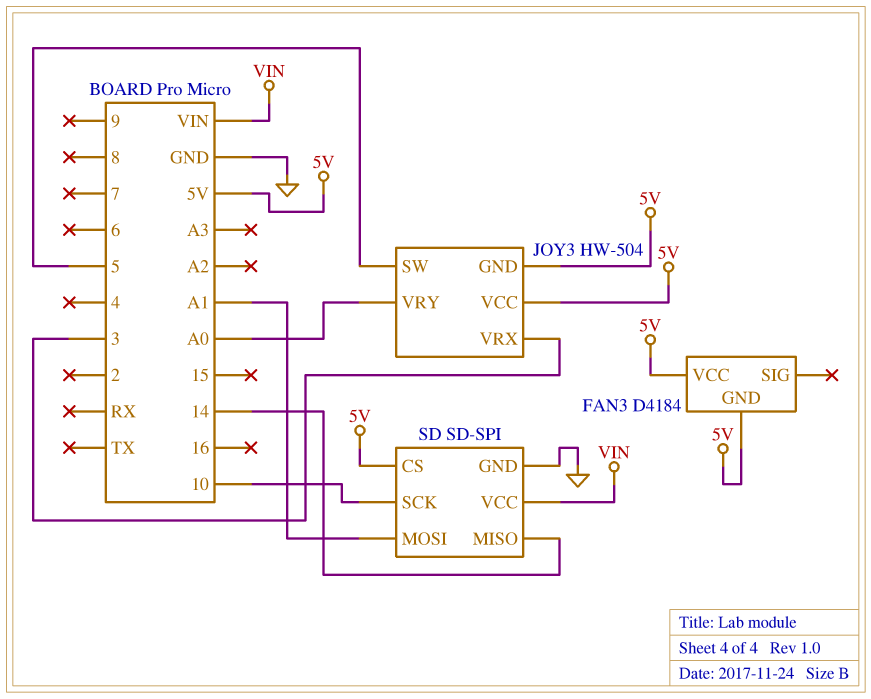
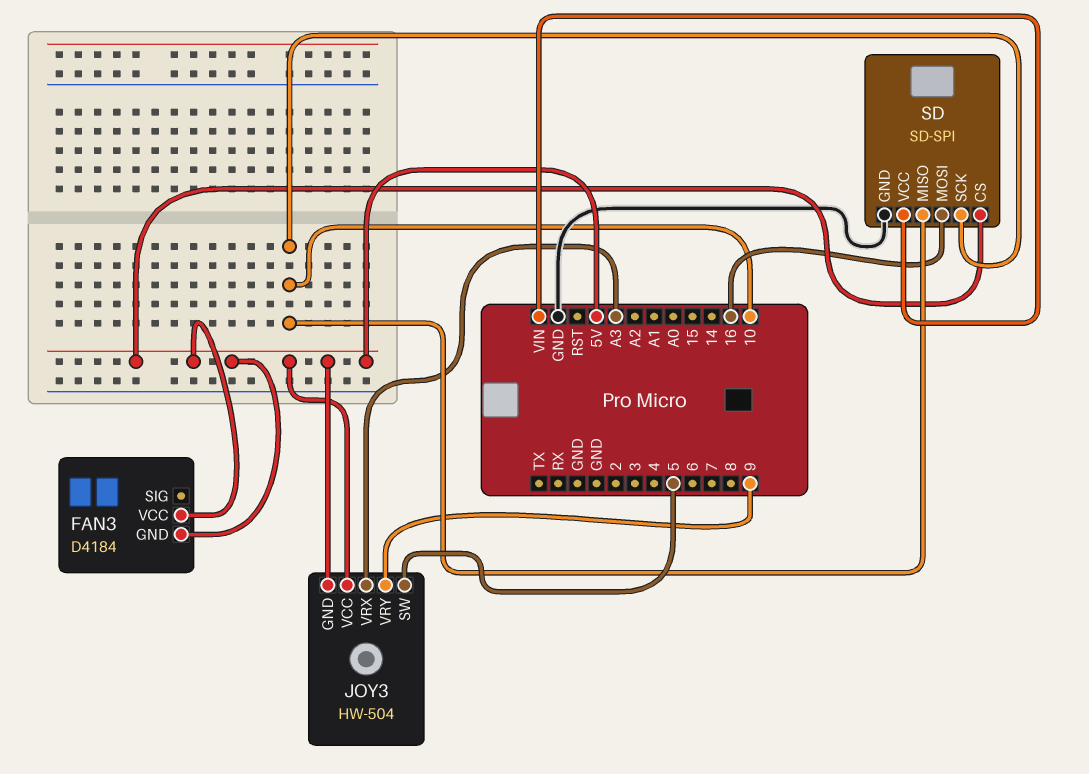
JOY3 pin VRX: 3 -> A3
JOY3 pin VRY: A0 -> 9
SD pin MISO: 14 -> 10
SD pin MOSI: A1 -> 16

